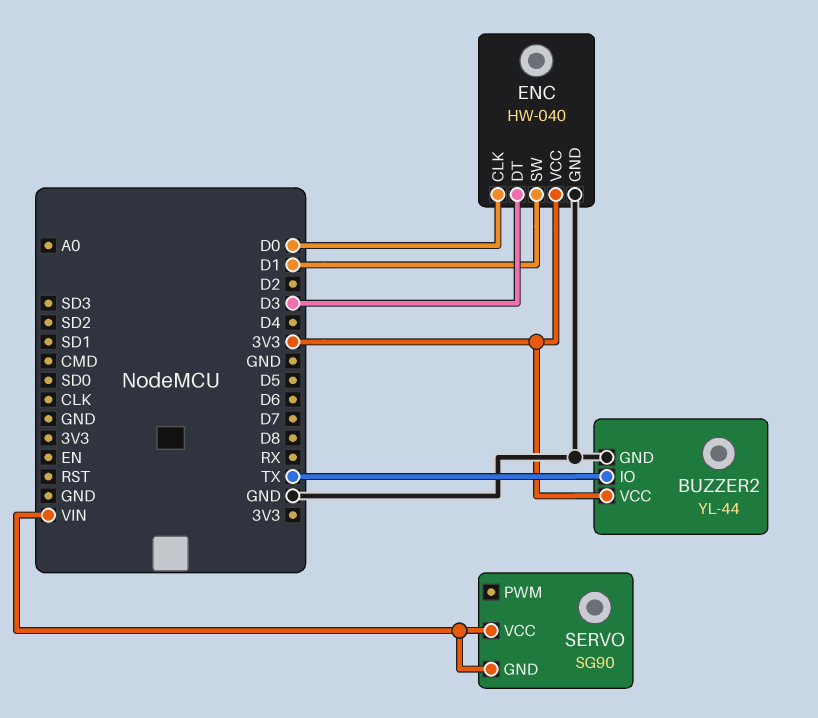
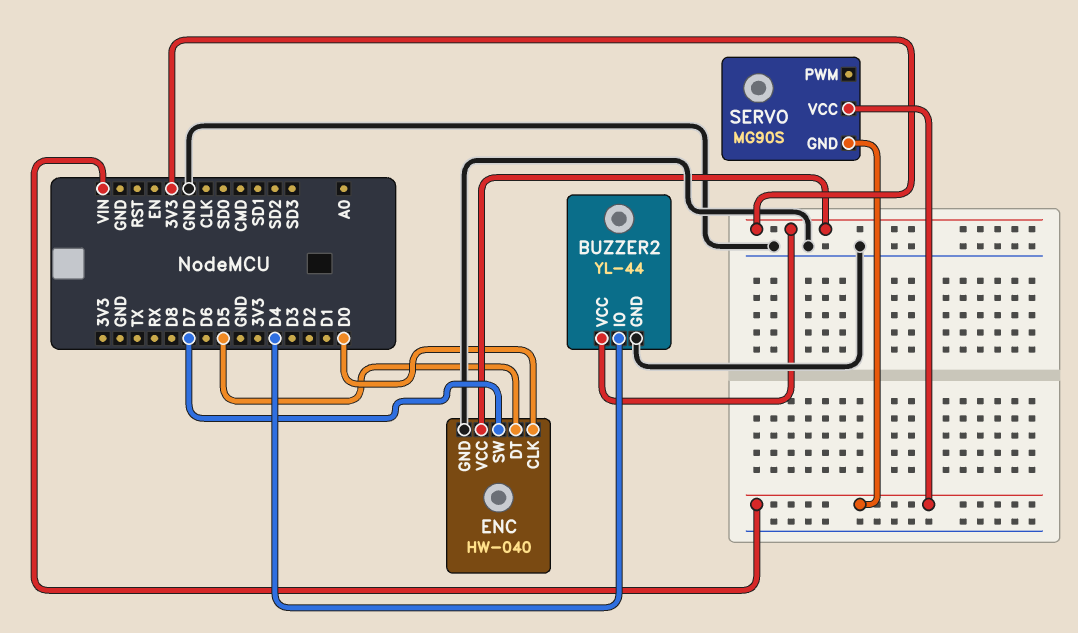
BUZZER2 pin IO: TX -> D4
ENC pin DT: D3 -> D5
ENC pin SW: D1 -> D7
SERVO: SG90 -> MG90S

